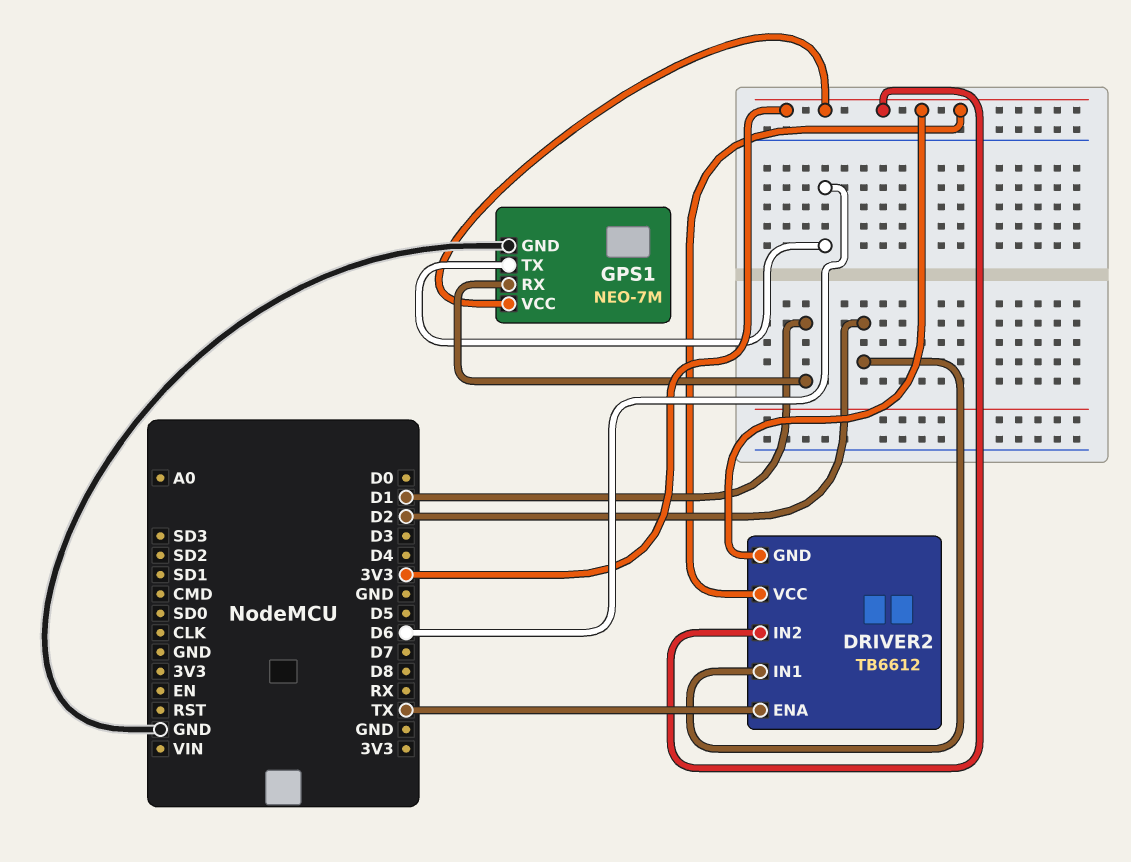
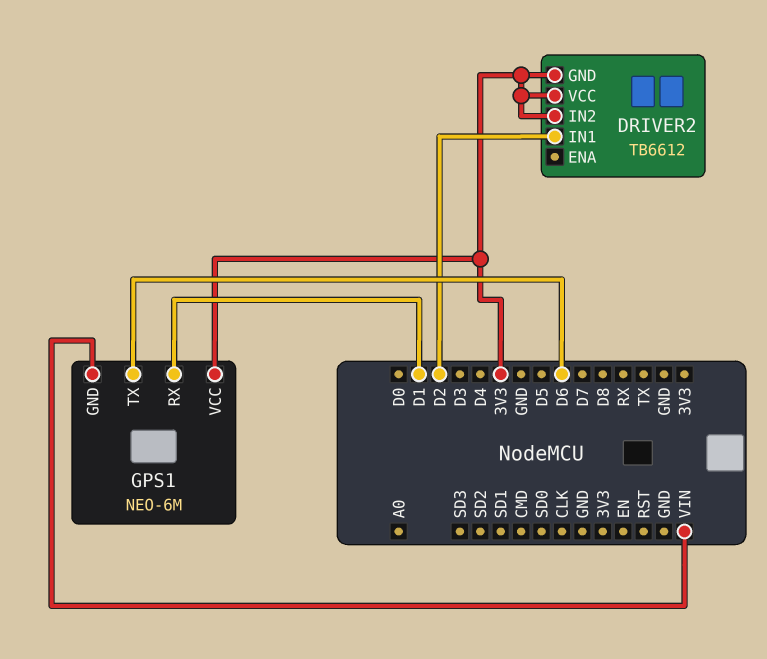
DRIVER2 pin ENA: TX -> none
GPS1: NEO-7M -> NEO-6M
GPS1 pin GND: GND -> VIN

